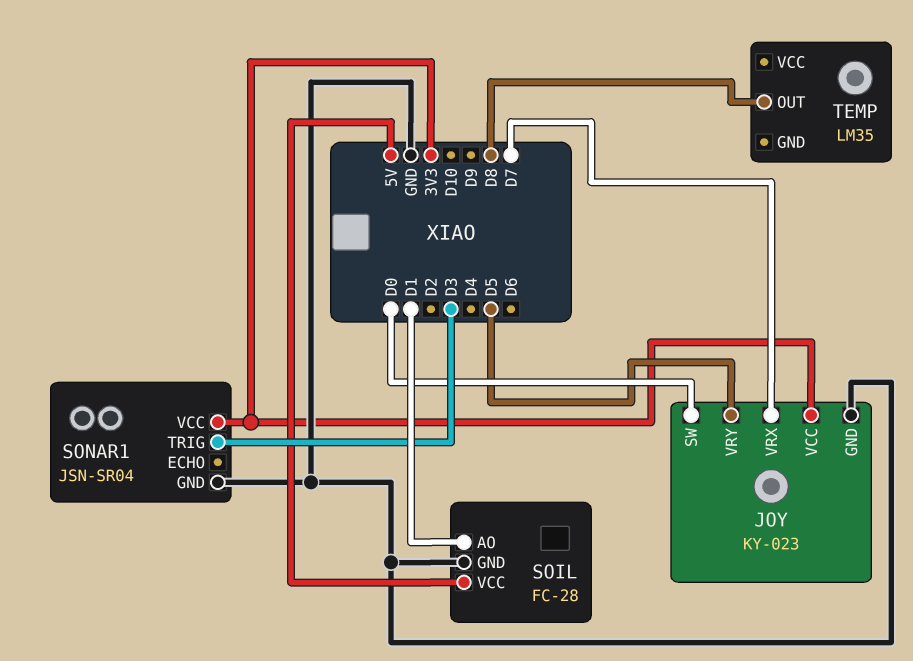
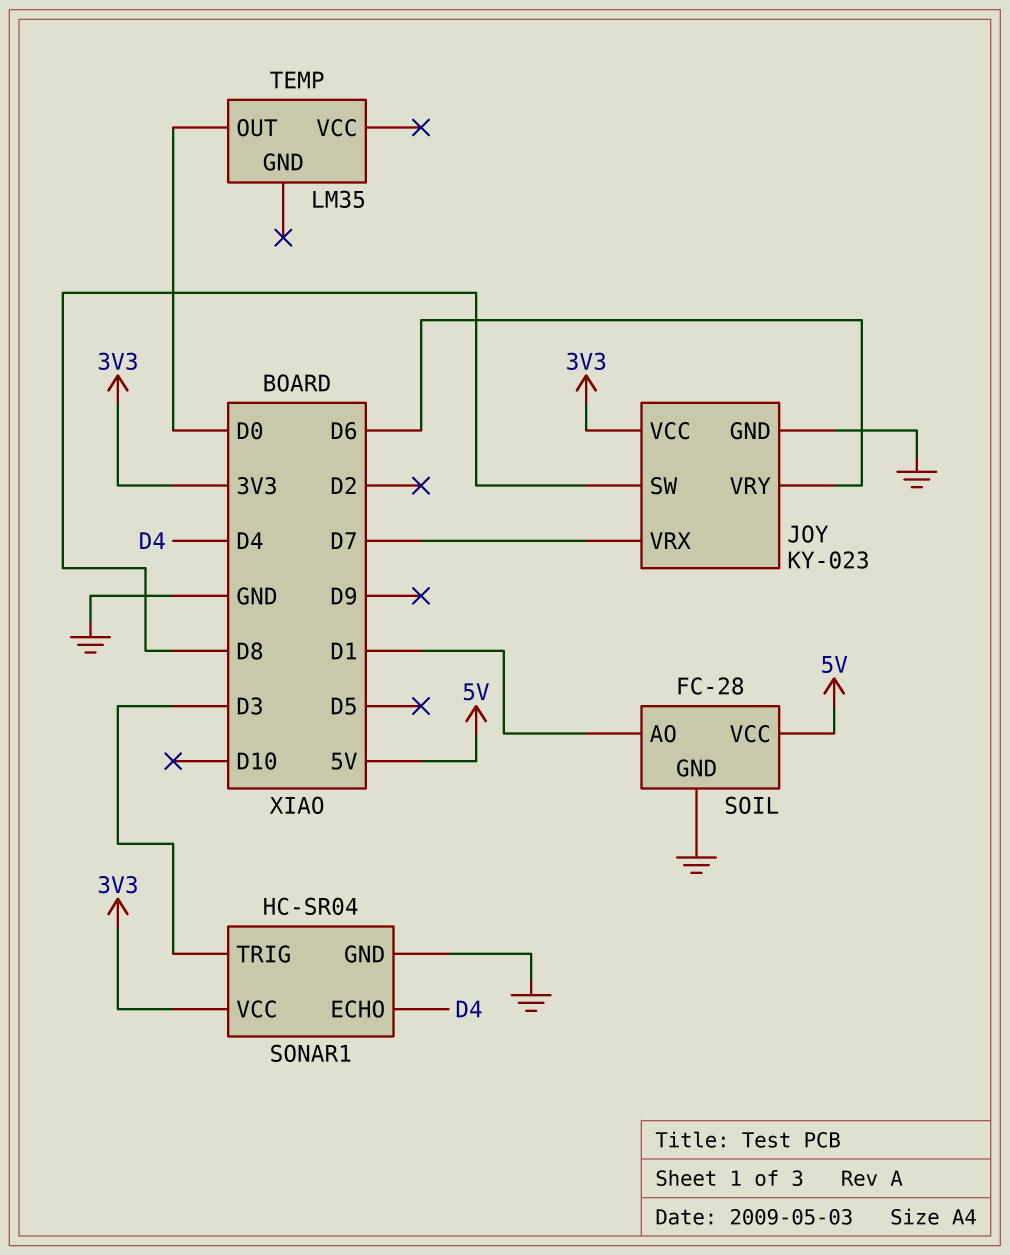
JOY pin SW: D0 -> D8
JOY pin VRY: D5 -> D6
SONAR1: JSN-SR04 -> HC-SR04
SONAR1 pin ECHO: none -> D4
TEMP pin OUT: D8 -> D0

